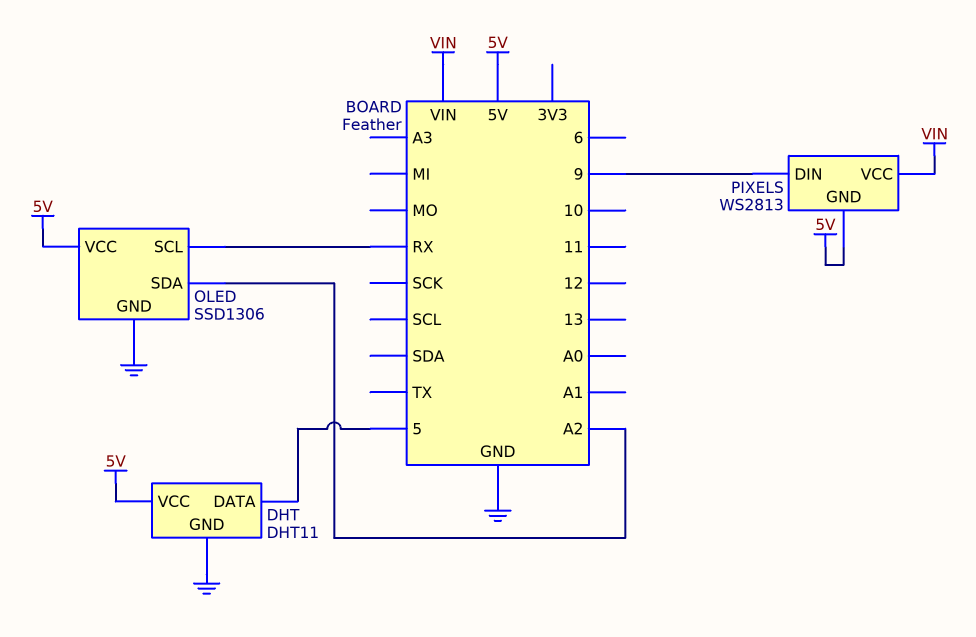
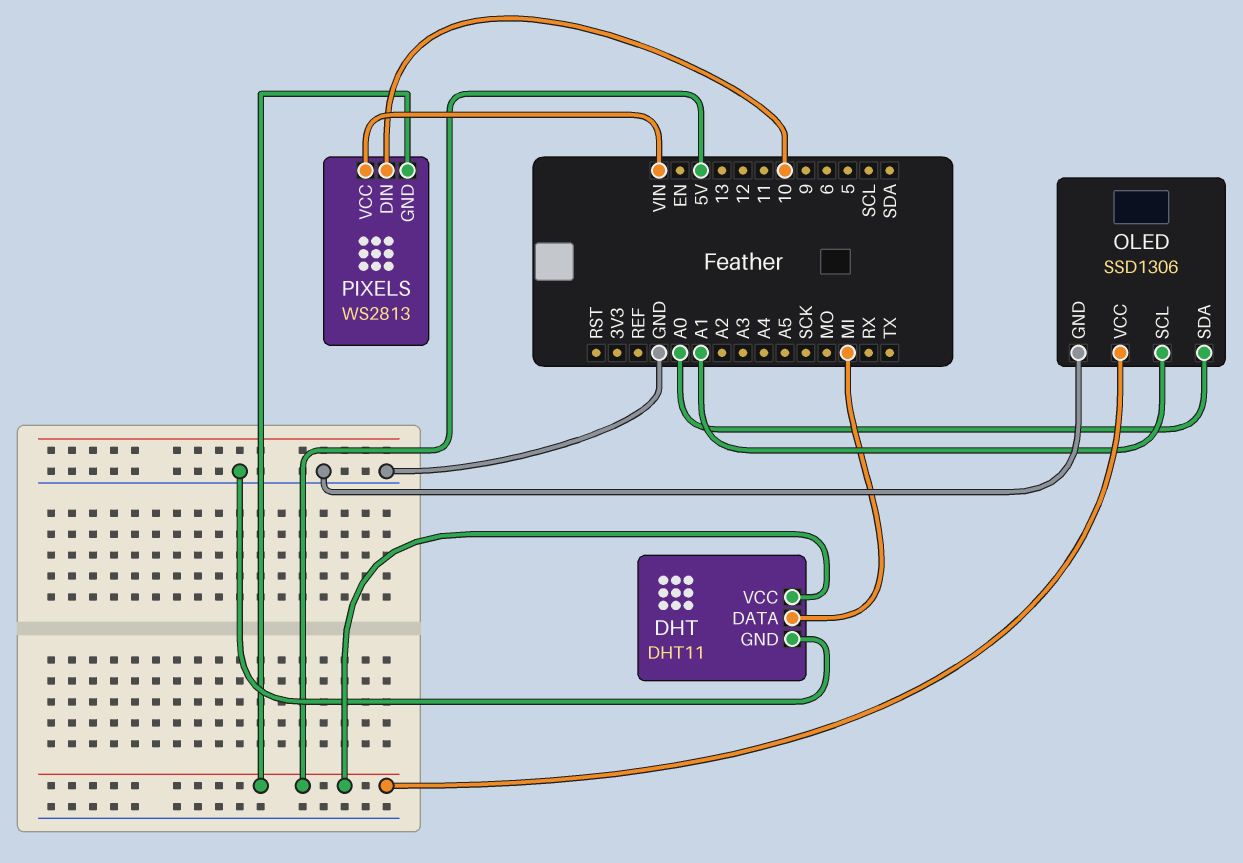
DHT pin DATA: 5 -> MI
OLED pin SCL: RX -> A1
OLED pin SDA: A2 -> A0
PIXELS pin DIN: 9 -> 10

